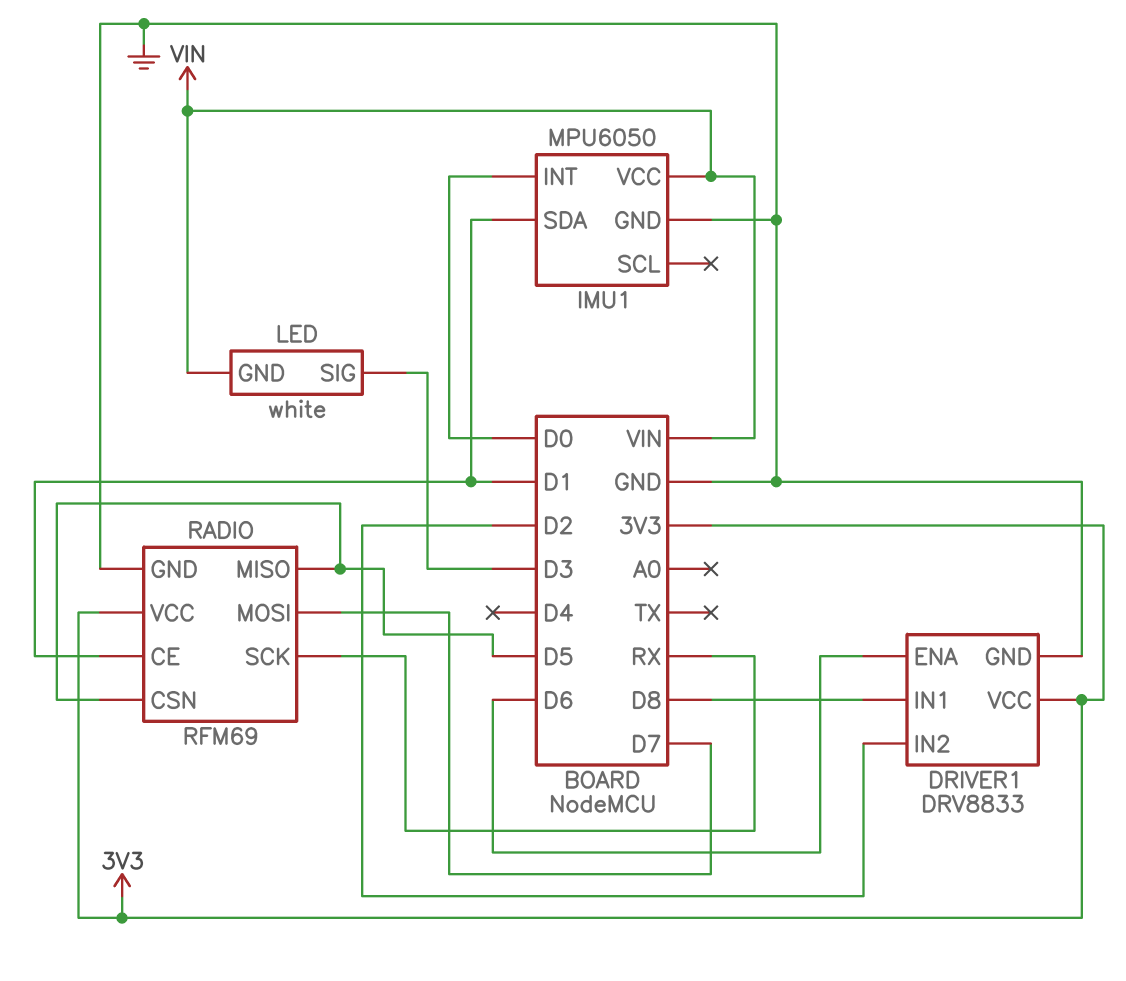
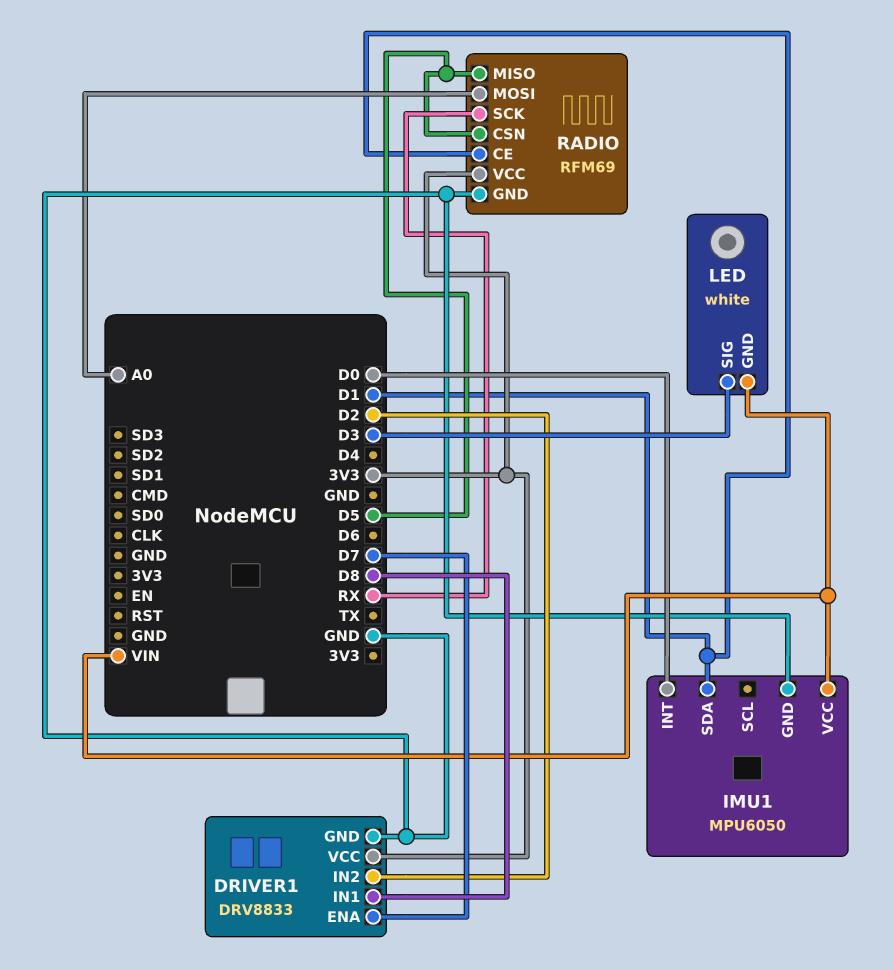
DRIVER1 pin ENA: D6 -> D7
RADIO pin MOSI: D7 -> A0

